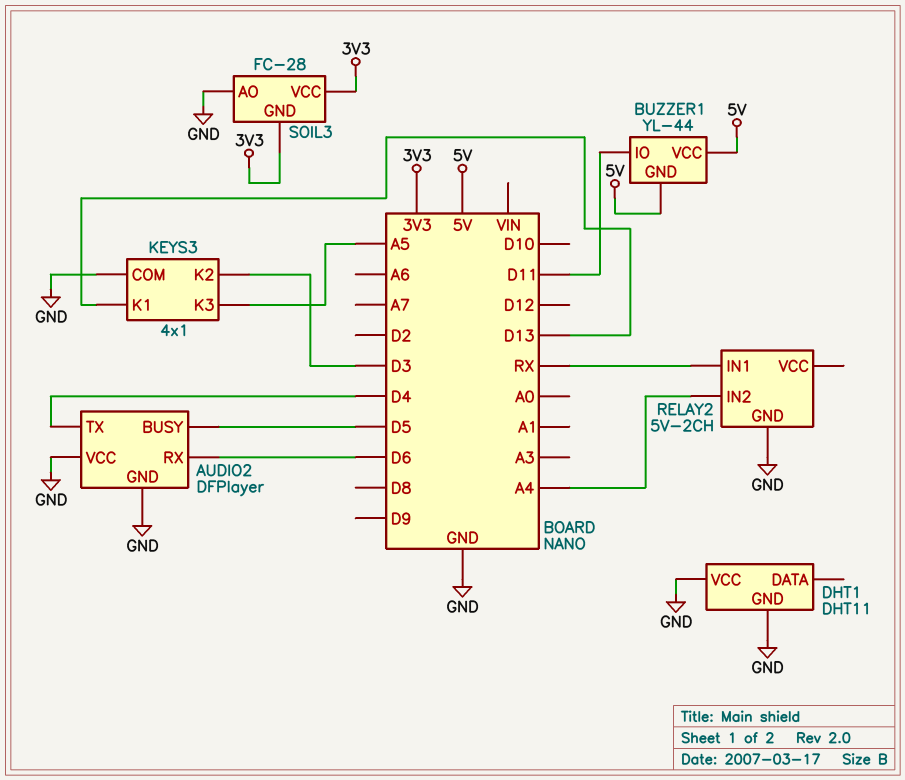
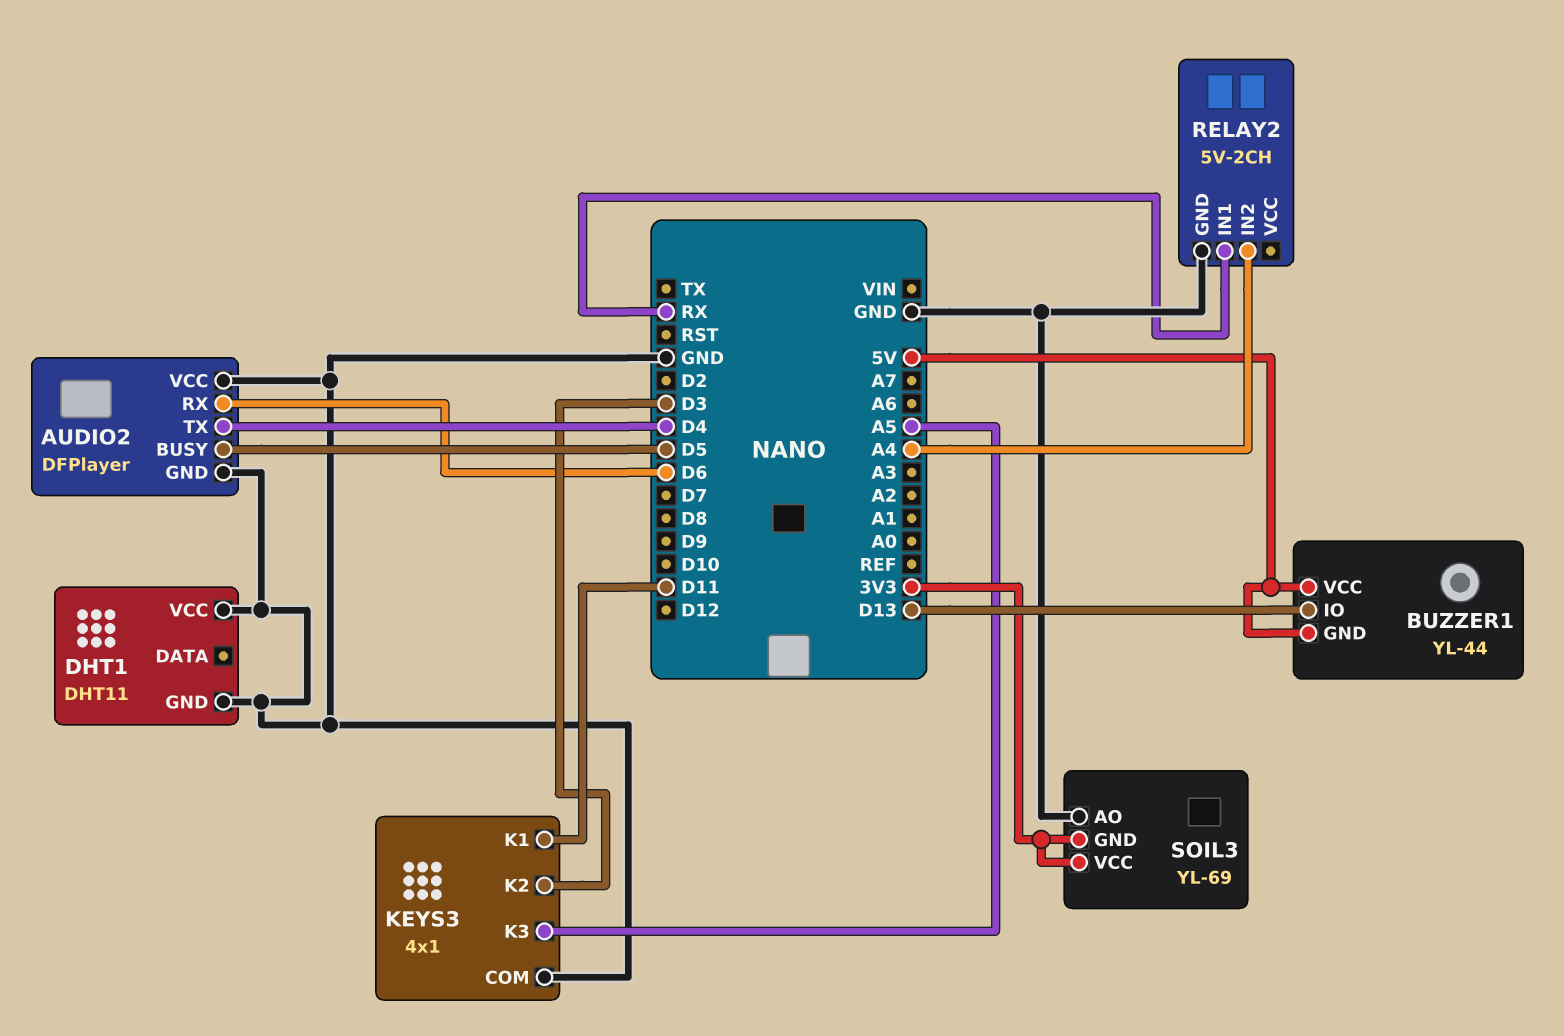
BUZZER1 pin IO: D11 -> D13
KEYS3 pin K1: D13 -> D11
SOIL3: FC-28 -> YL-69

